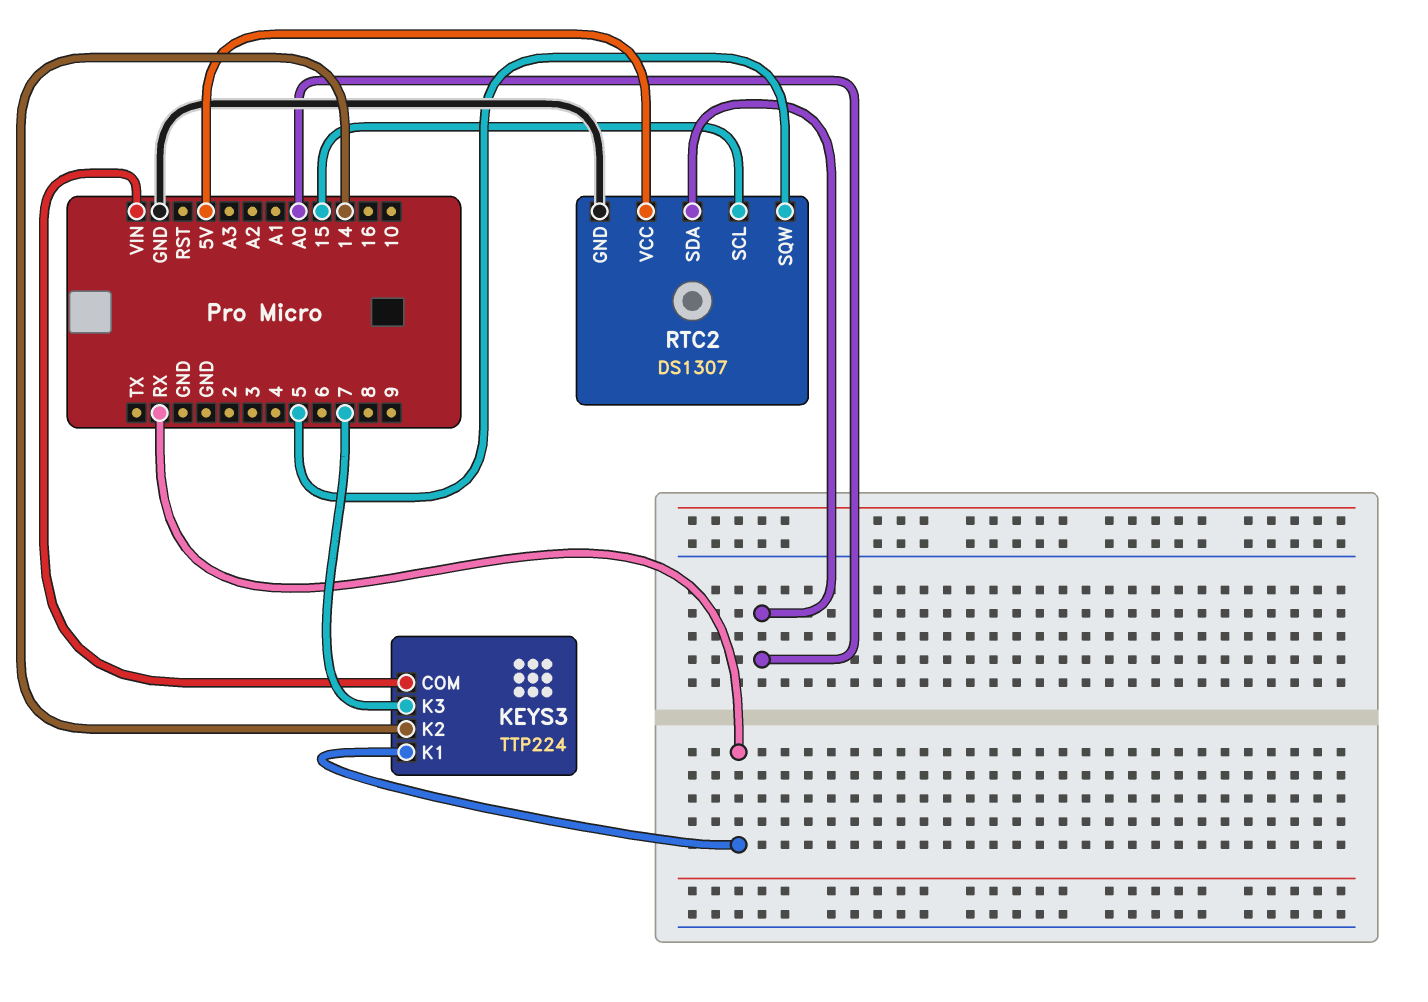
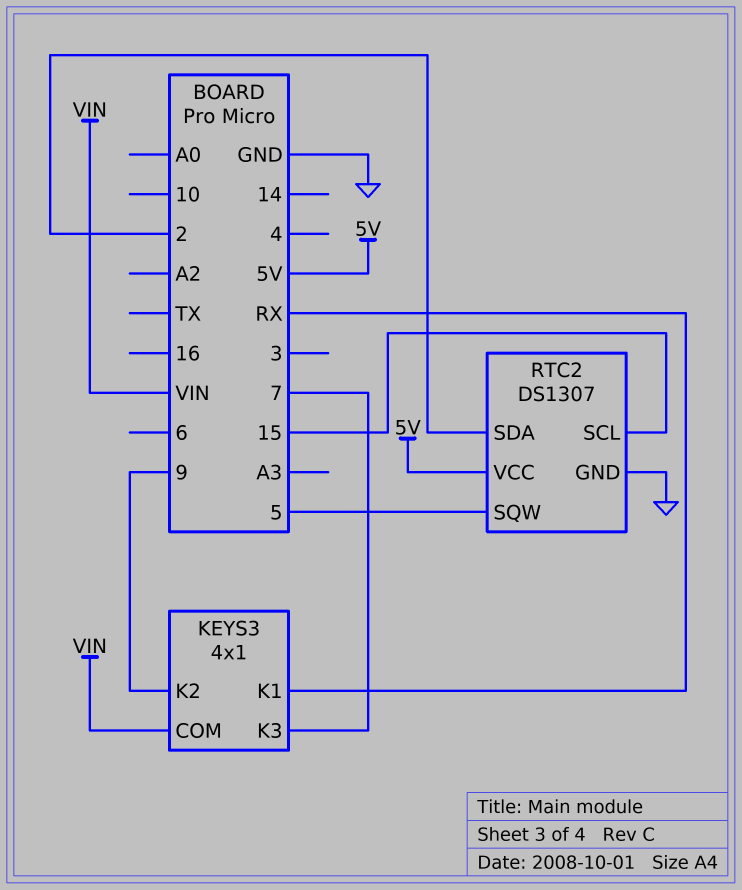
KEYS3: TTP224 -> 4x1
KEYS3 pin K2: 14 -> 9
RTC2 pin SDA: A0 -> 2

